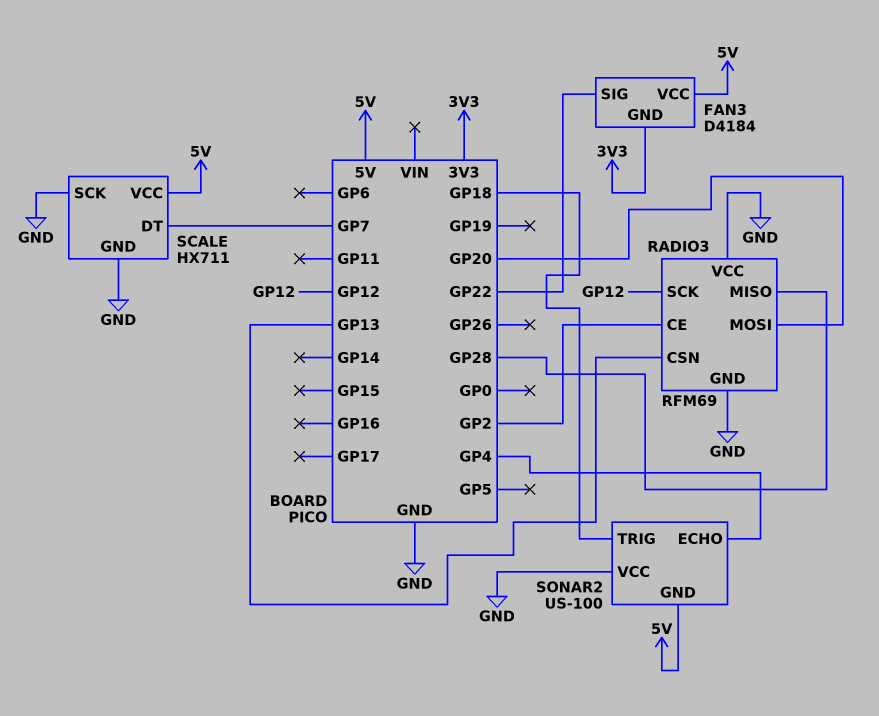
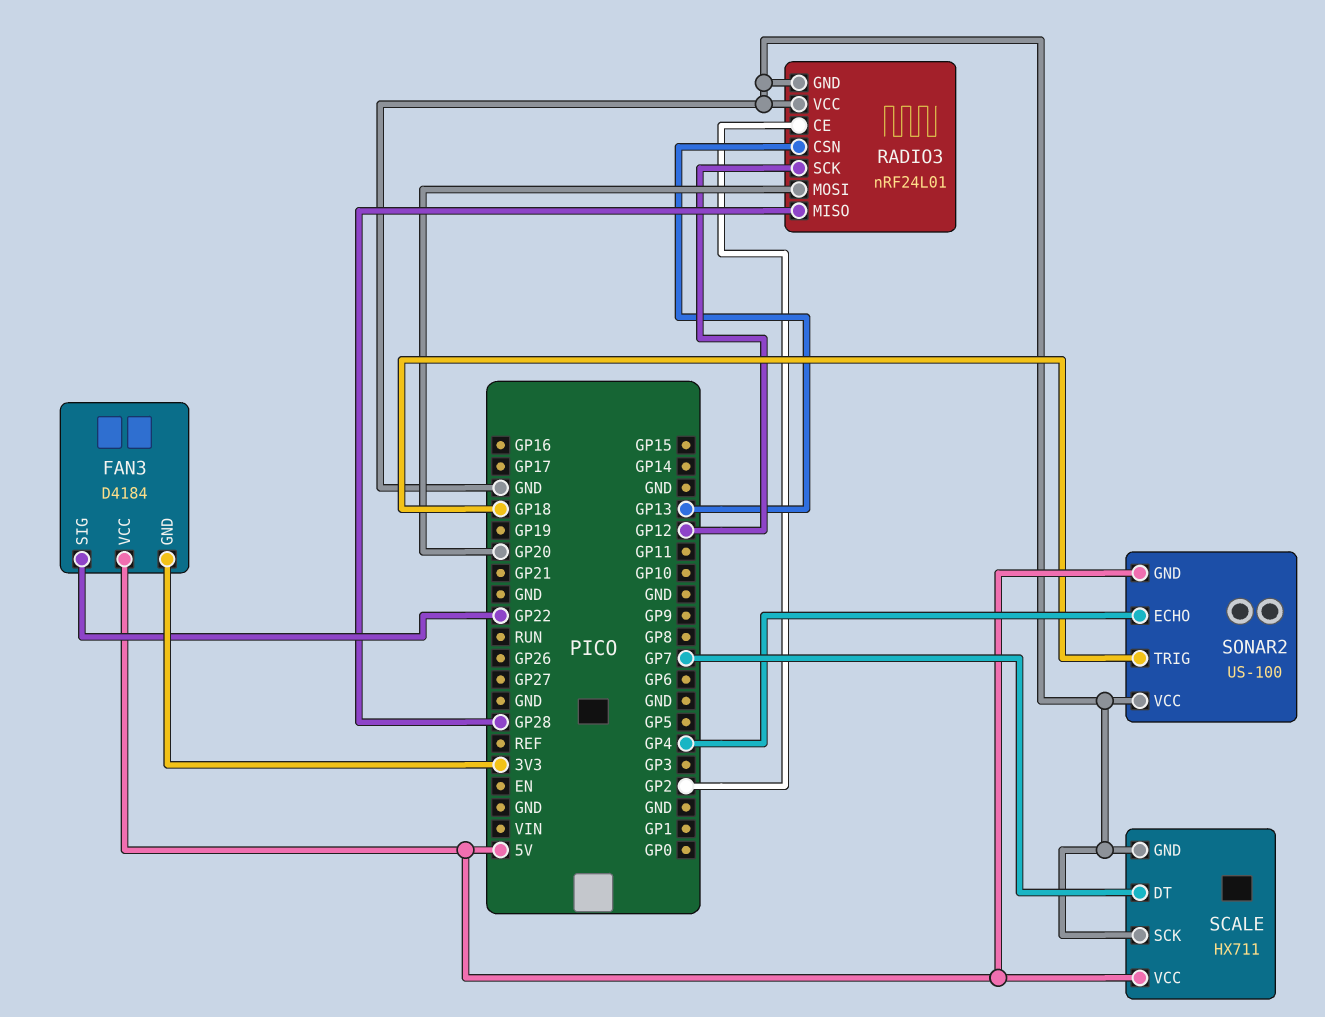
RADIO3: RFM69 -> nRF24L01

